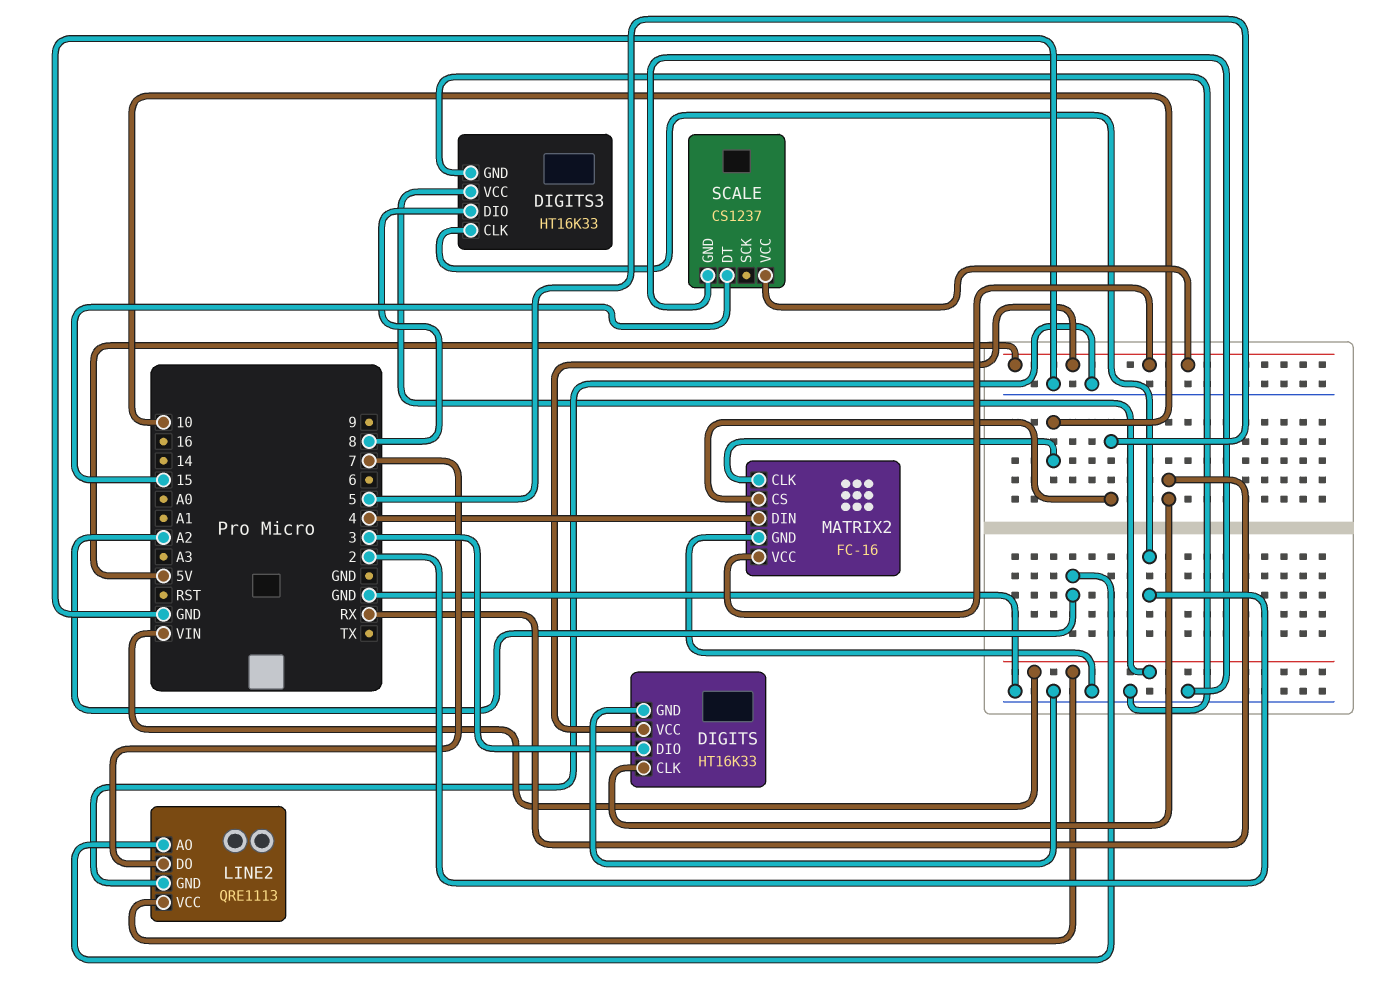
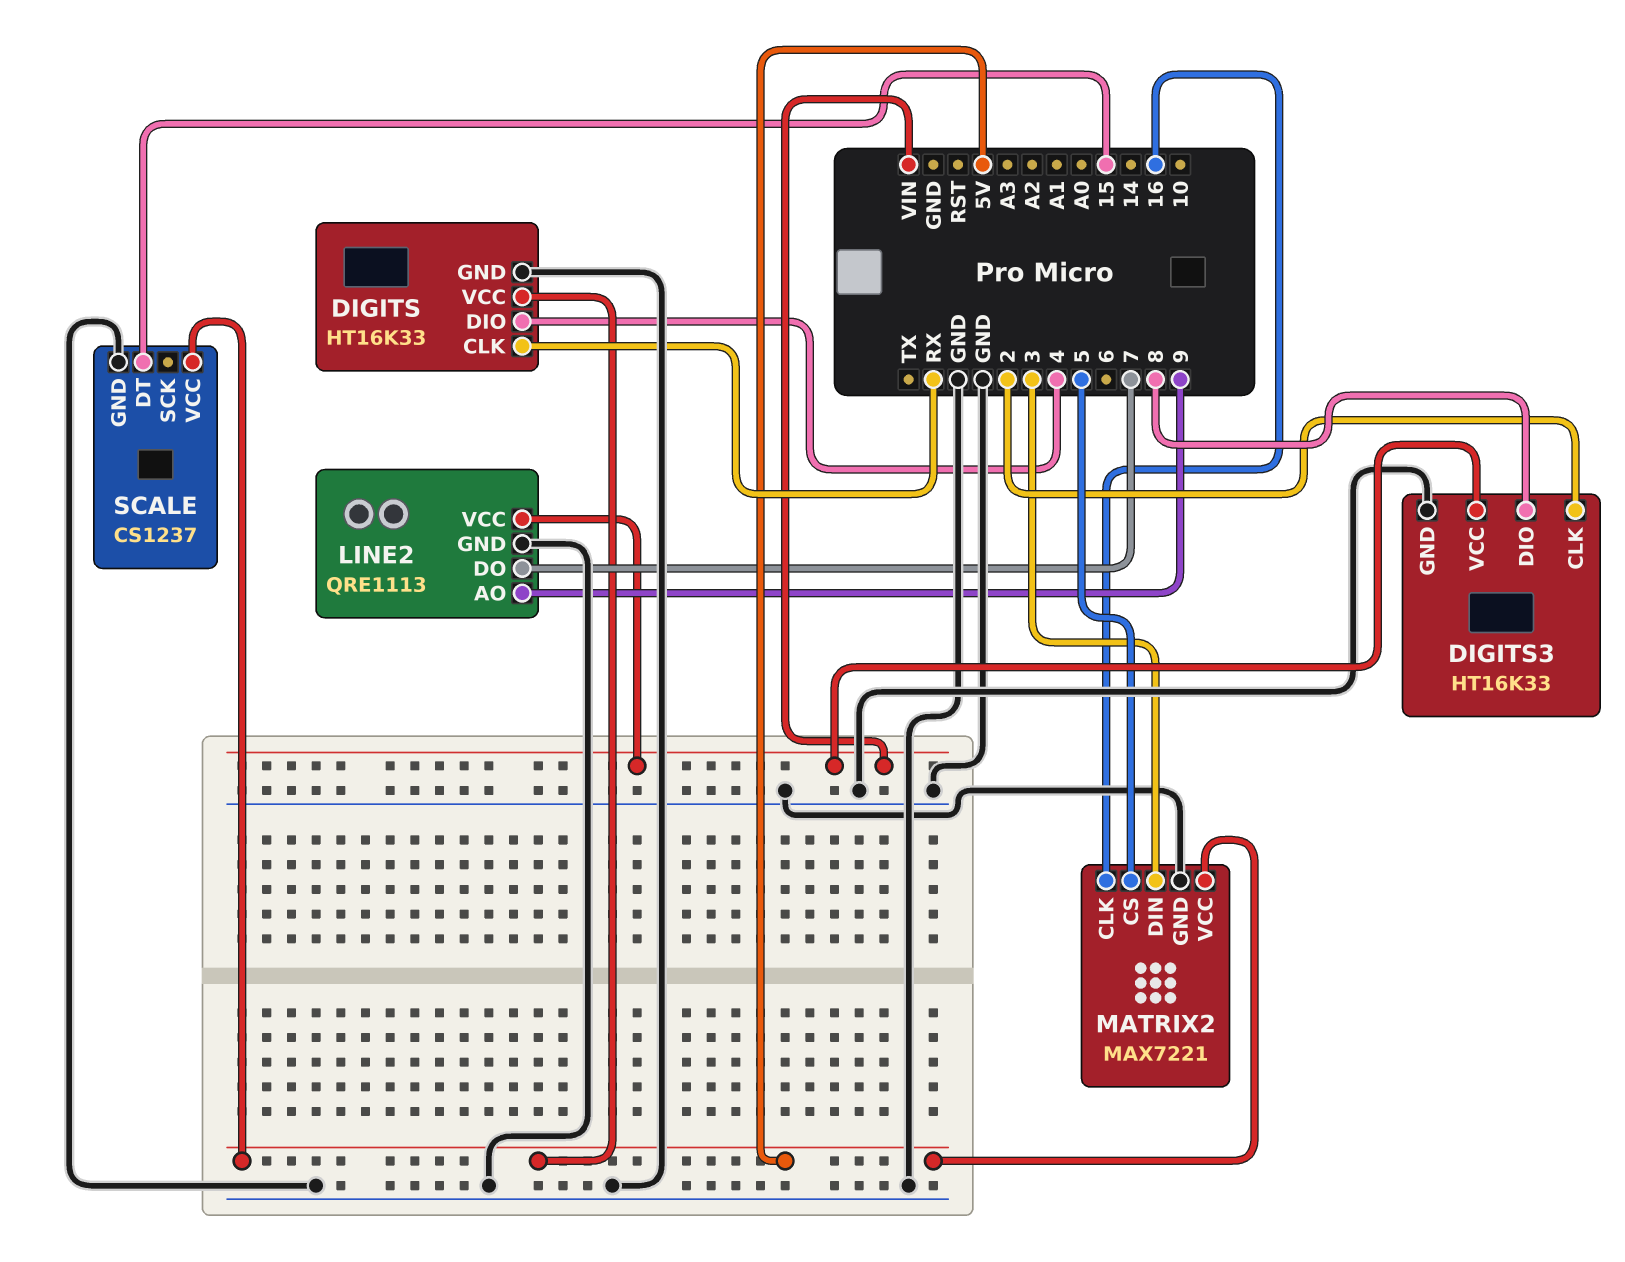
DIGITS pin DIO: 3 -> 4
LINE2 pin AO: A2 -> 9
MATRIX2: FC-16 -> MAX7221
MATRIX2 pin CLK: 10 -> 16
MATRIX2 pin DIN: 4 -> 3

